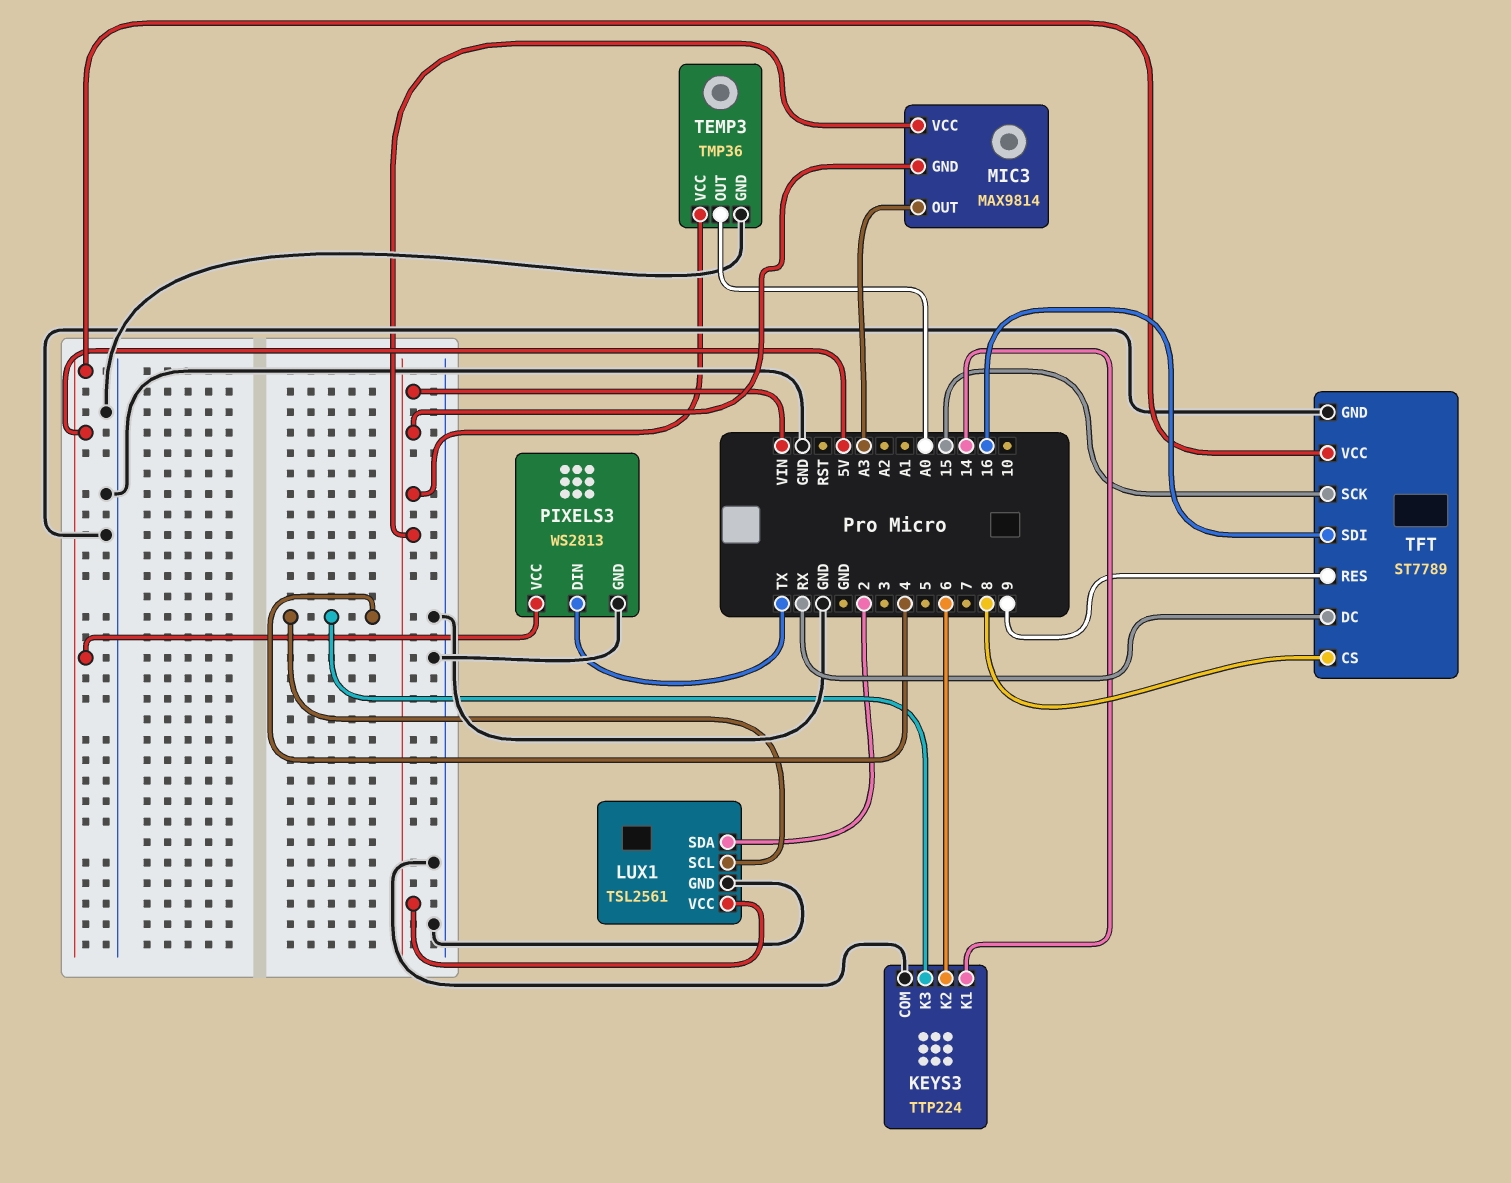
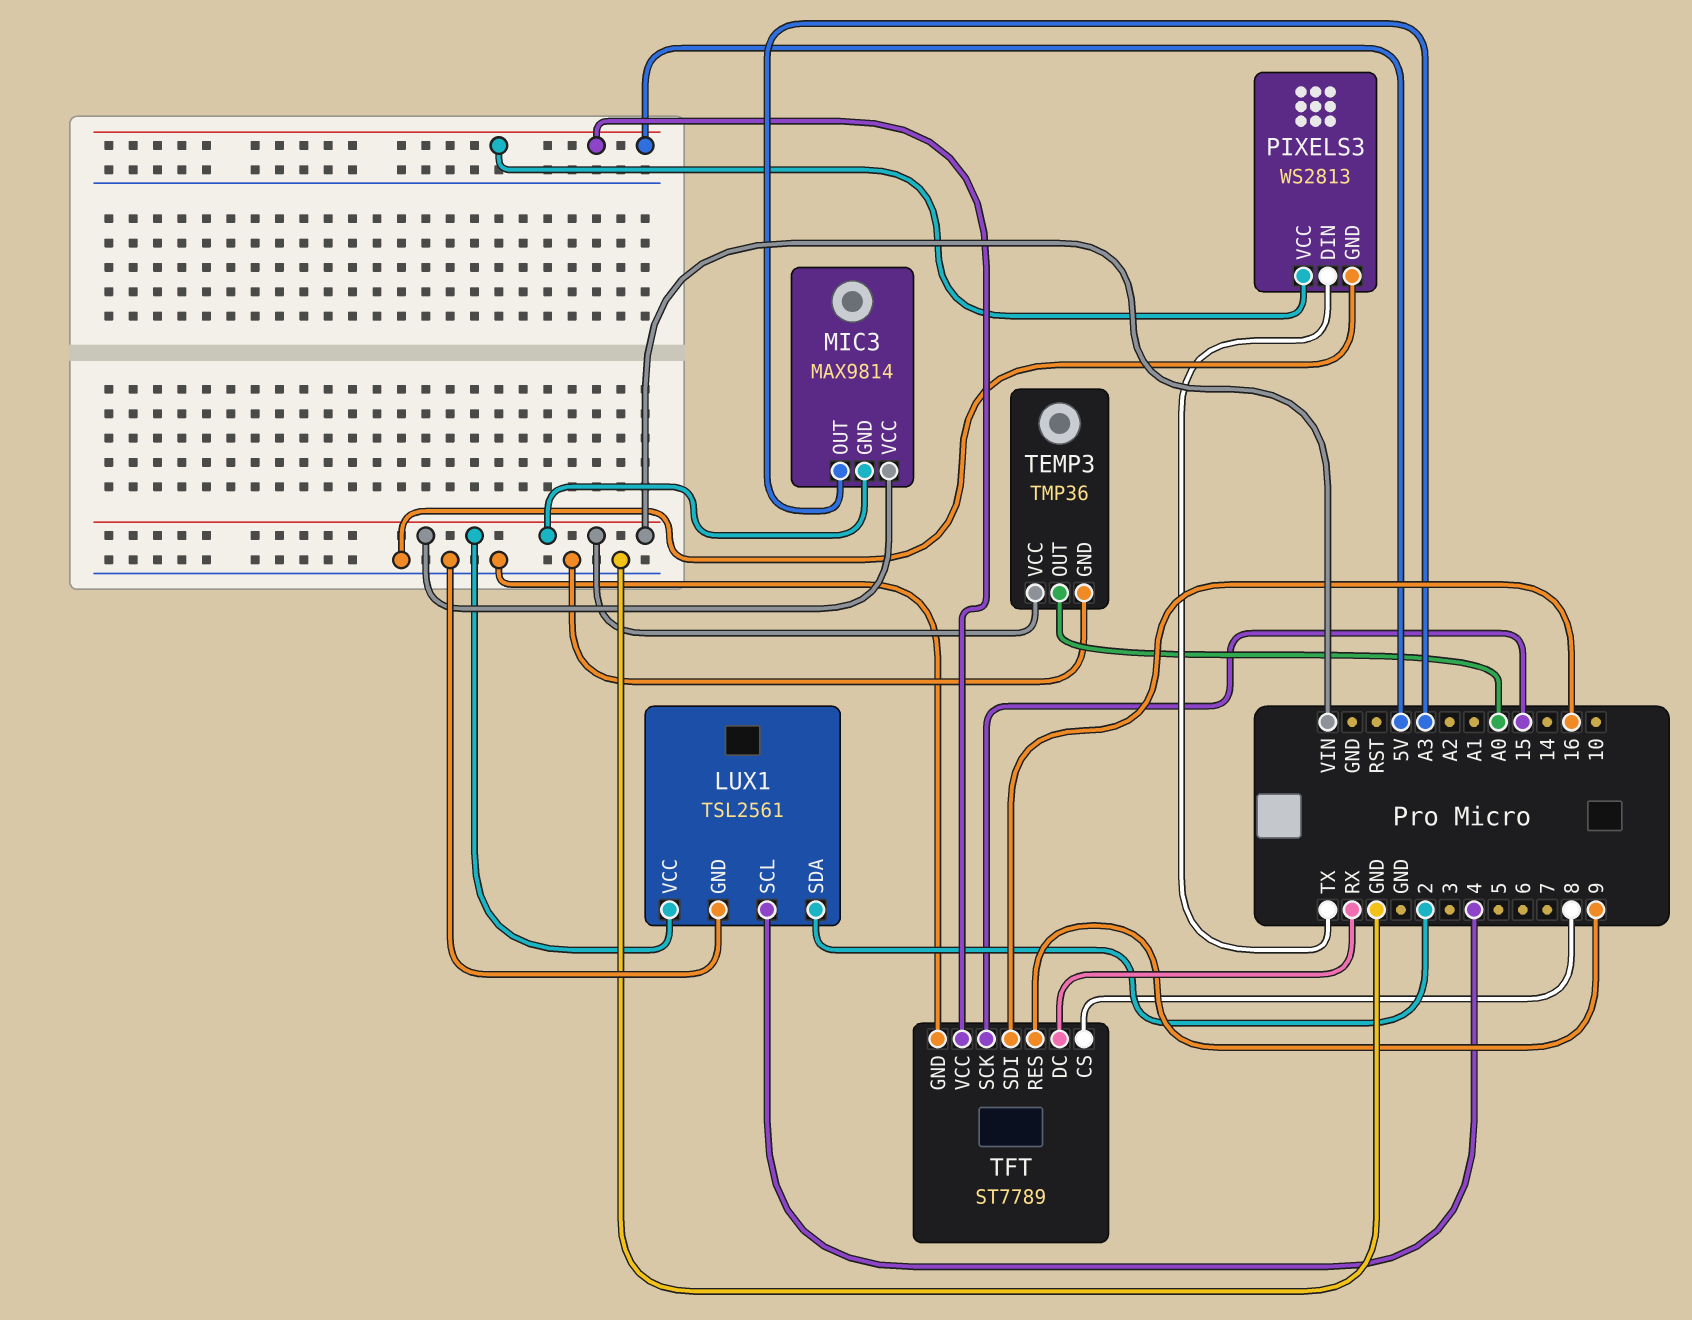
KEYS3: TTP224 -> none
KEYS3 pin COM: GND -> none
KEYS3 pin K1: 14 -> none
KEYS3 pin K2: 6 -> none
KEYS3 pin K3: 4 -> none

